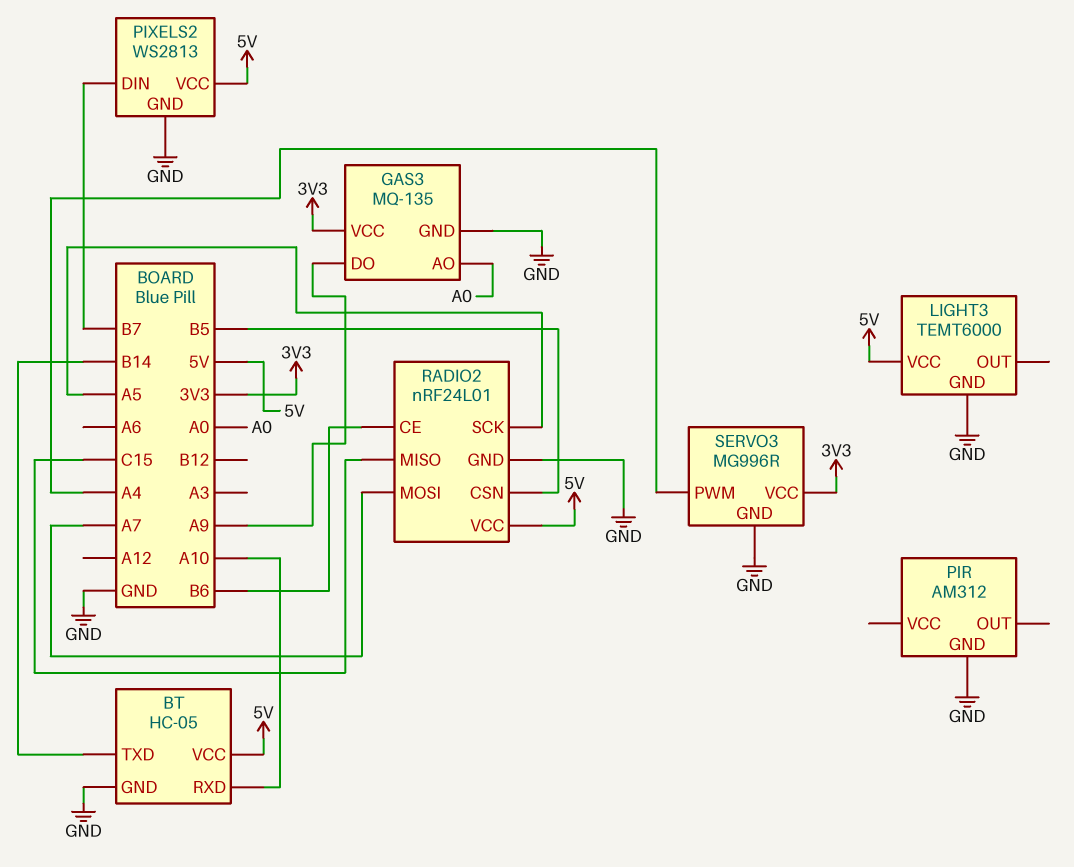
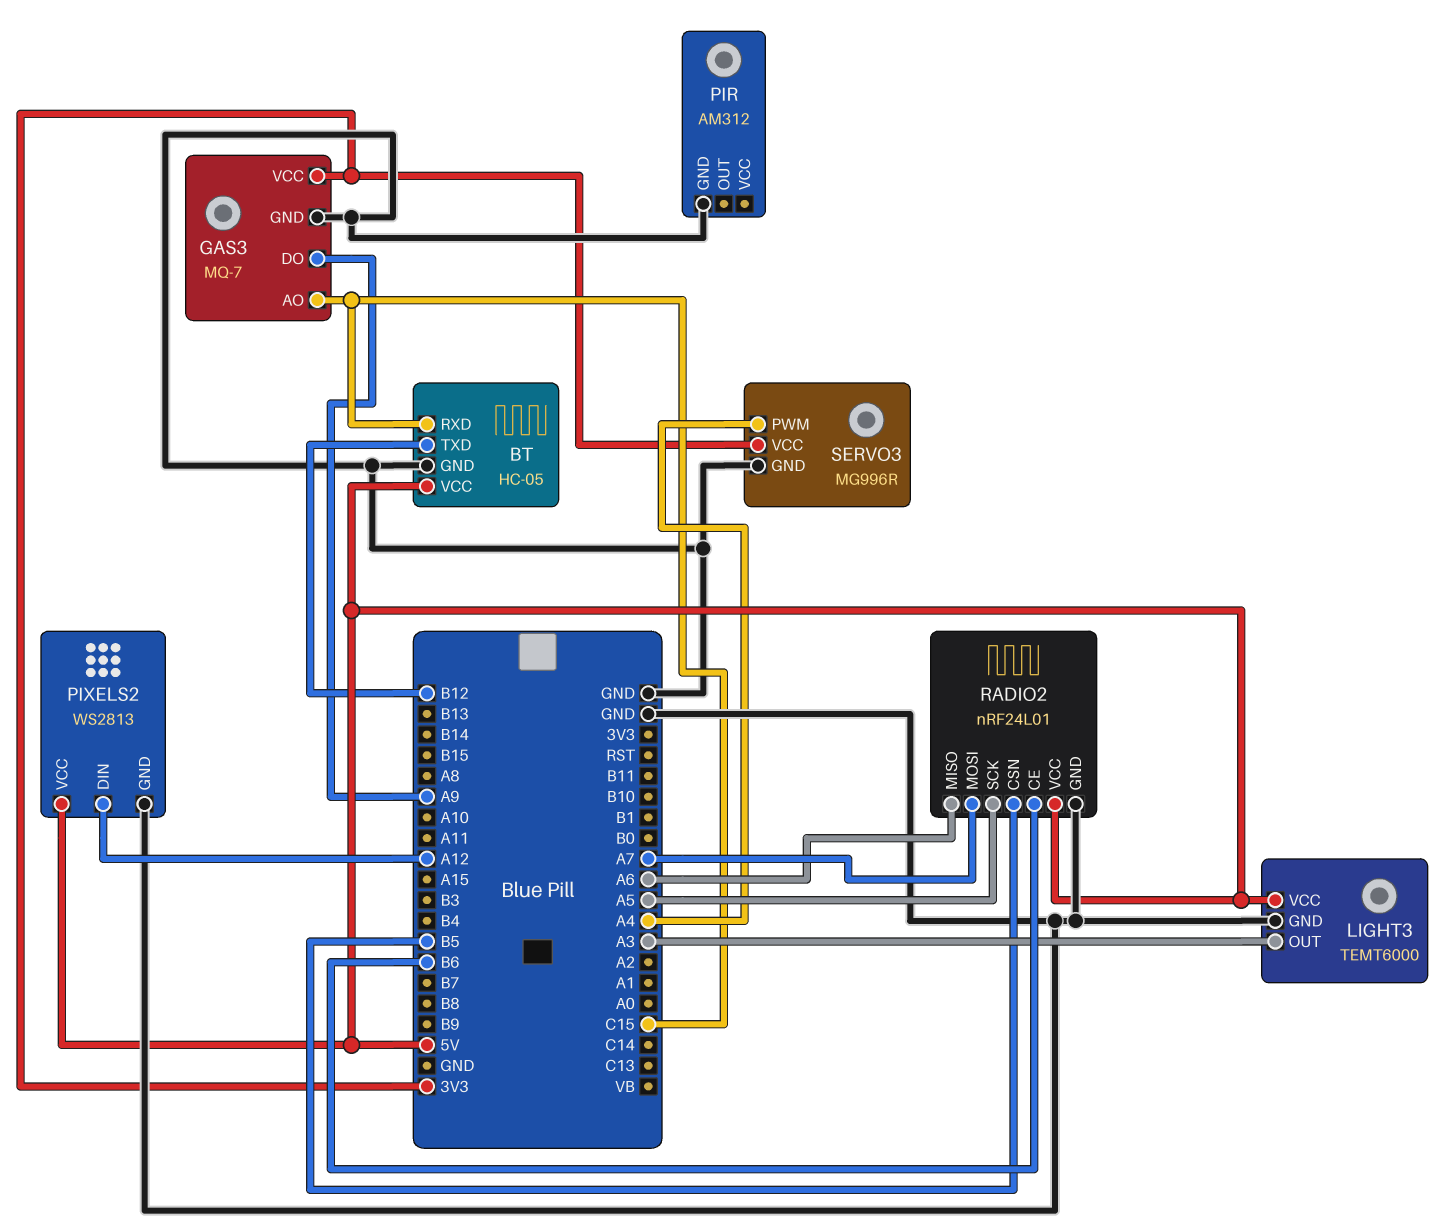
BT pin RXD: A10 -> C15
BT pin TXD: B14 -> B12
GAS3: MQ-135 -> MQ-7
GAS3 pin AO: A0 -> C15
LIGHT3 pin OUT: none -> A3
PIXELS2 pin DIN: B7 -> A12
RADIO2 pin MISO: C15 -> A6

